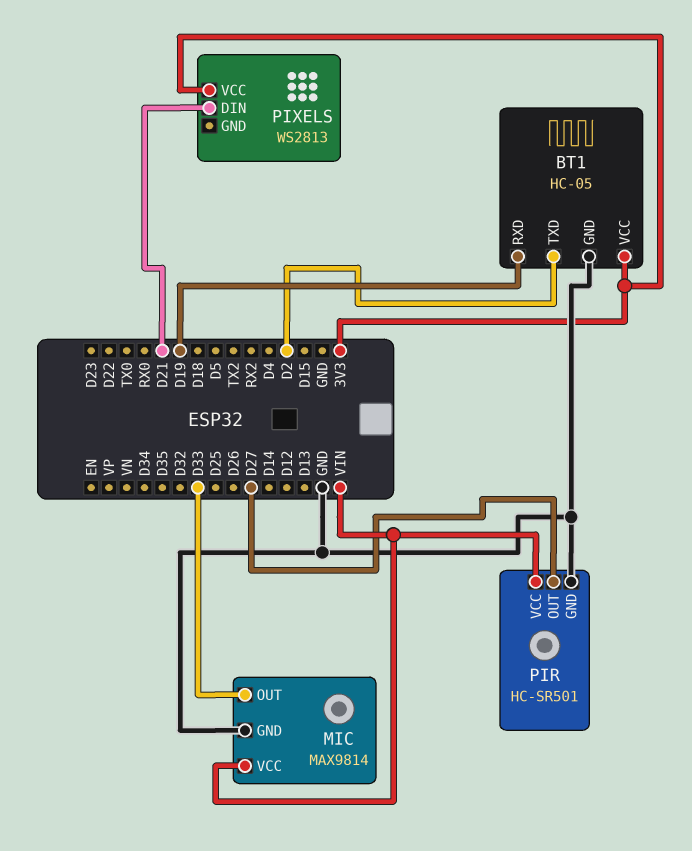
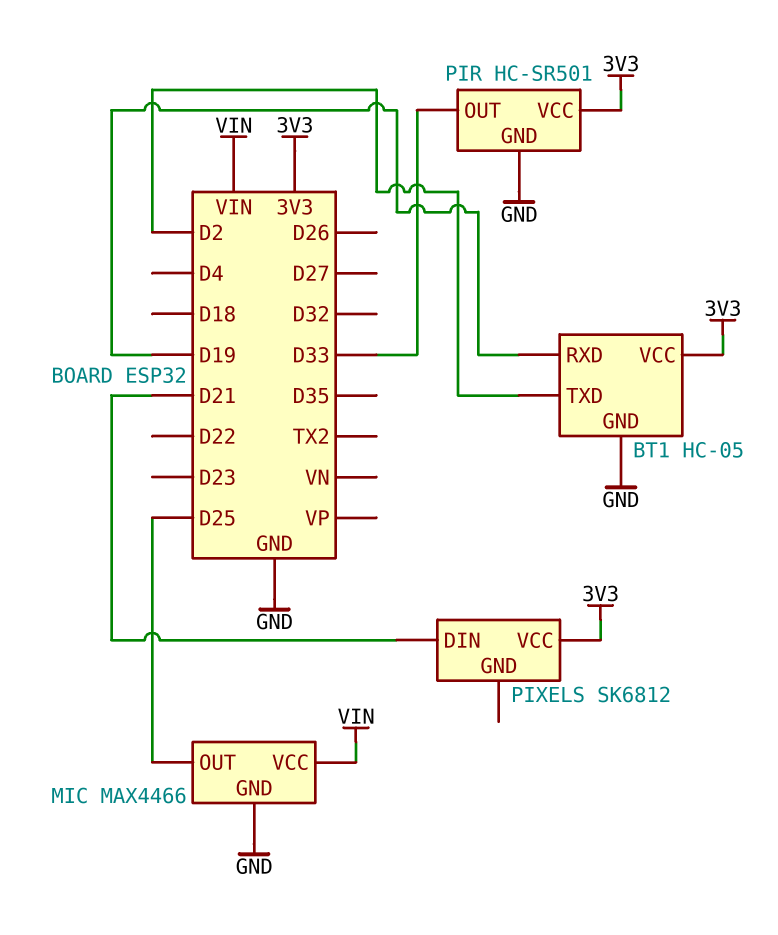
MIC: MAX9814 -> MAX4466
MIC pin OUT: D33 -> D25
PIR pin OUT: D27 -> D33
PIR pin VCC: VIN -> 3V3
PIXELS: WS2813 -> SK6812

